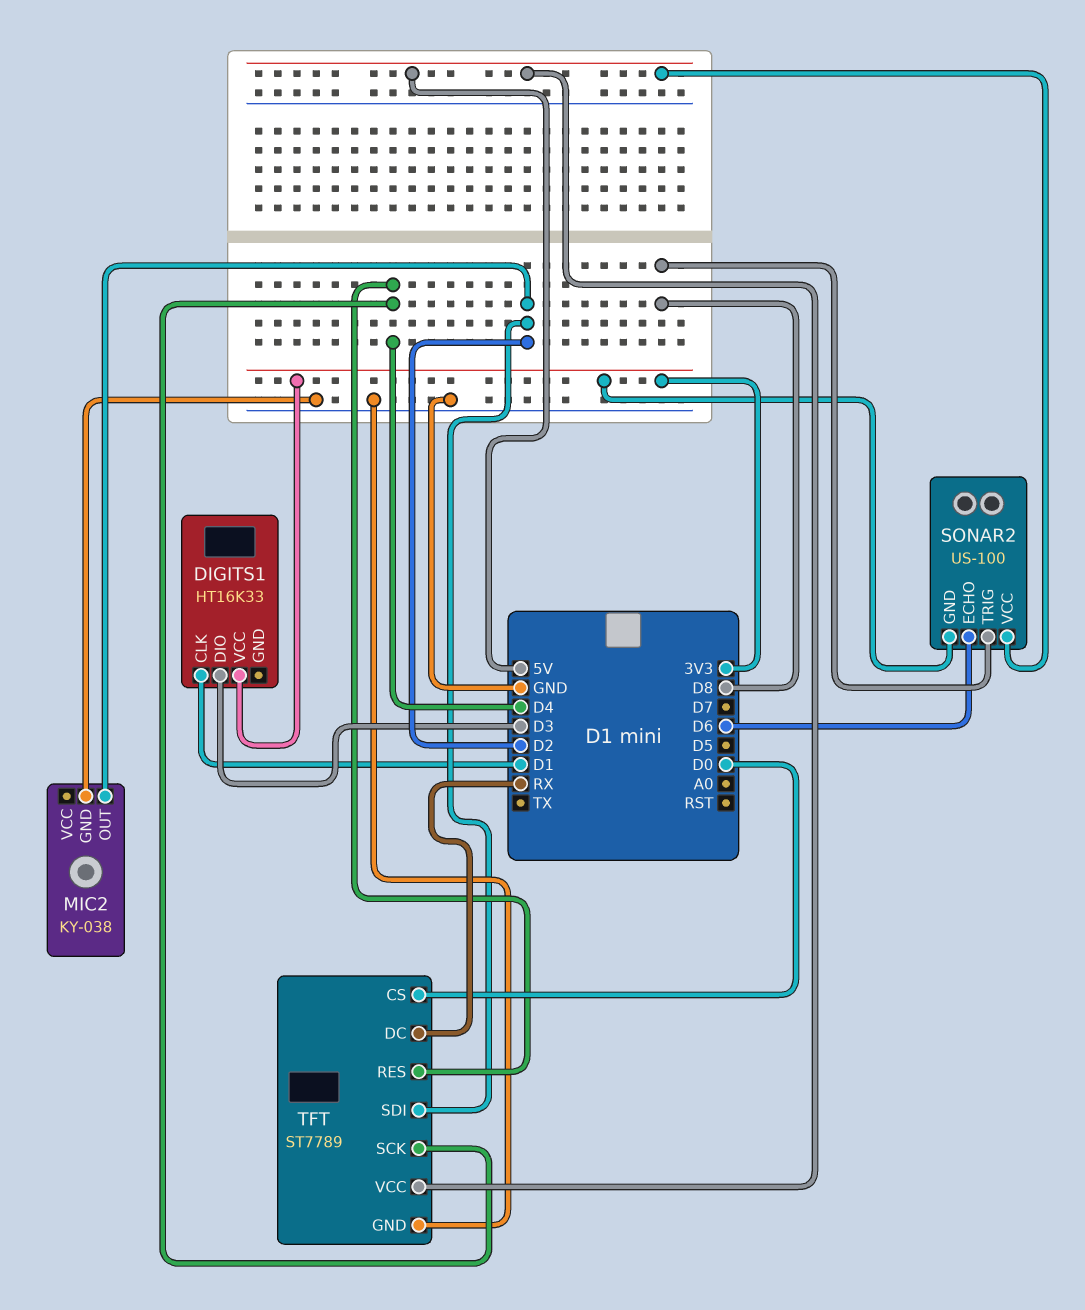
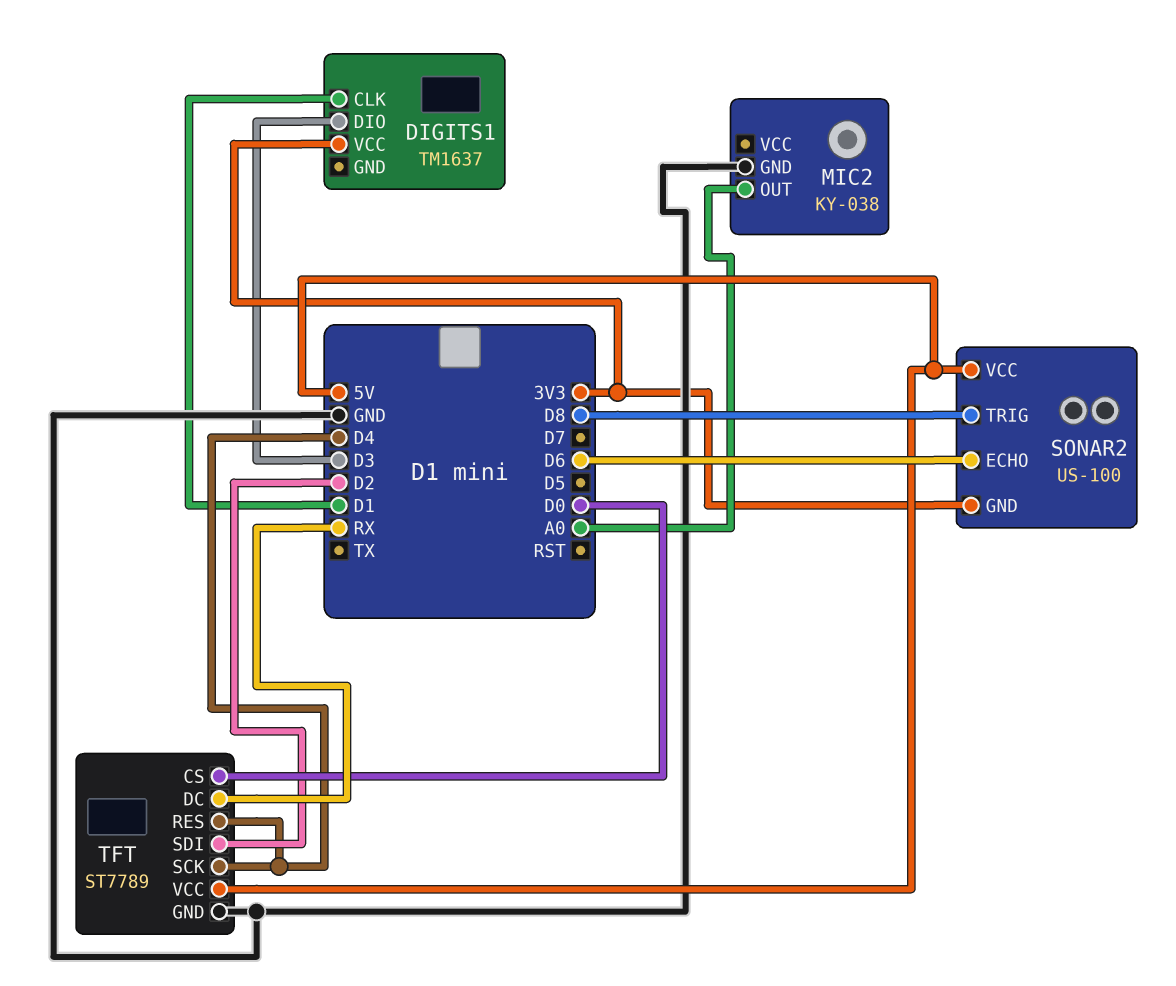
DIGITS1: HT16K33 -> TM1637
MIC2 pin OUT: D2 -> A0

